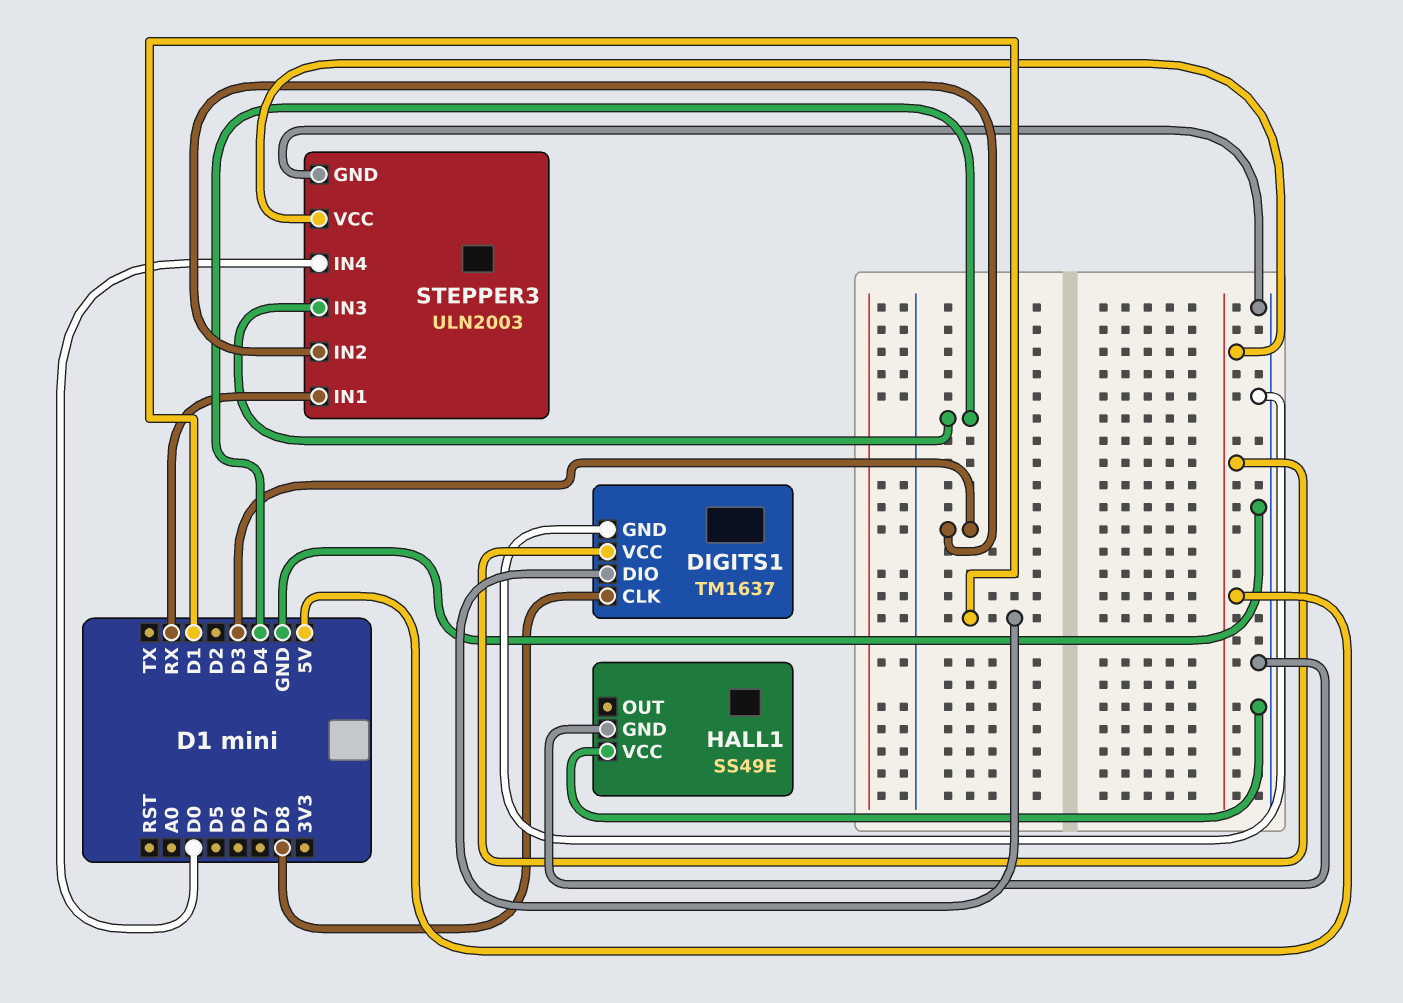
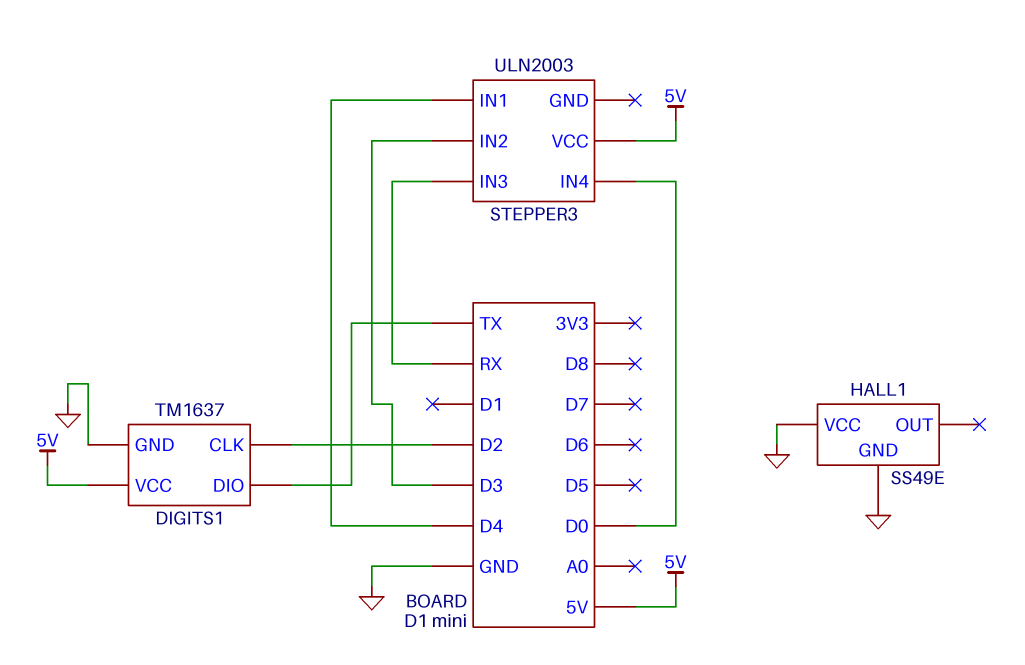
DIGITS1 pin CLK: D8 -> D2
DIGITS1 pin DIO: D1 -> TX
STEPPER3 pin GND: GND -> none
STEPPER3 pin IN1: RX -> D4
STEPPER3 pin IN3: D4 -> RX

